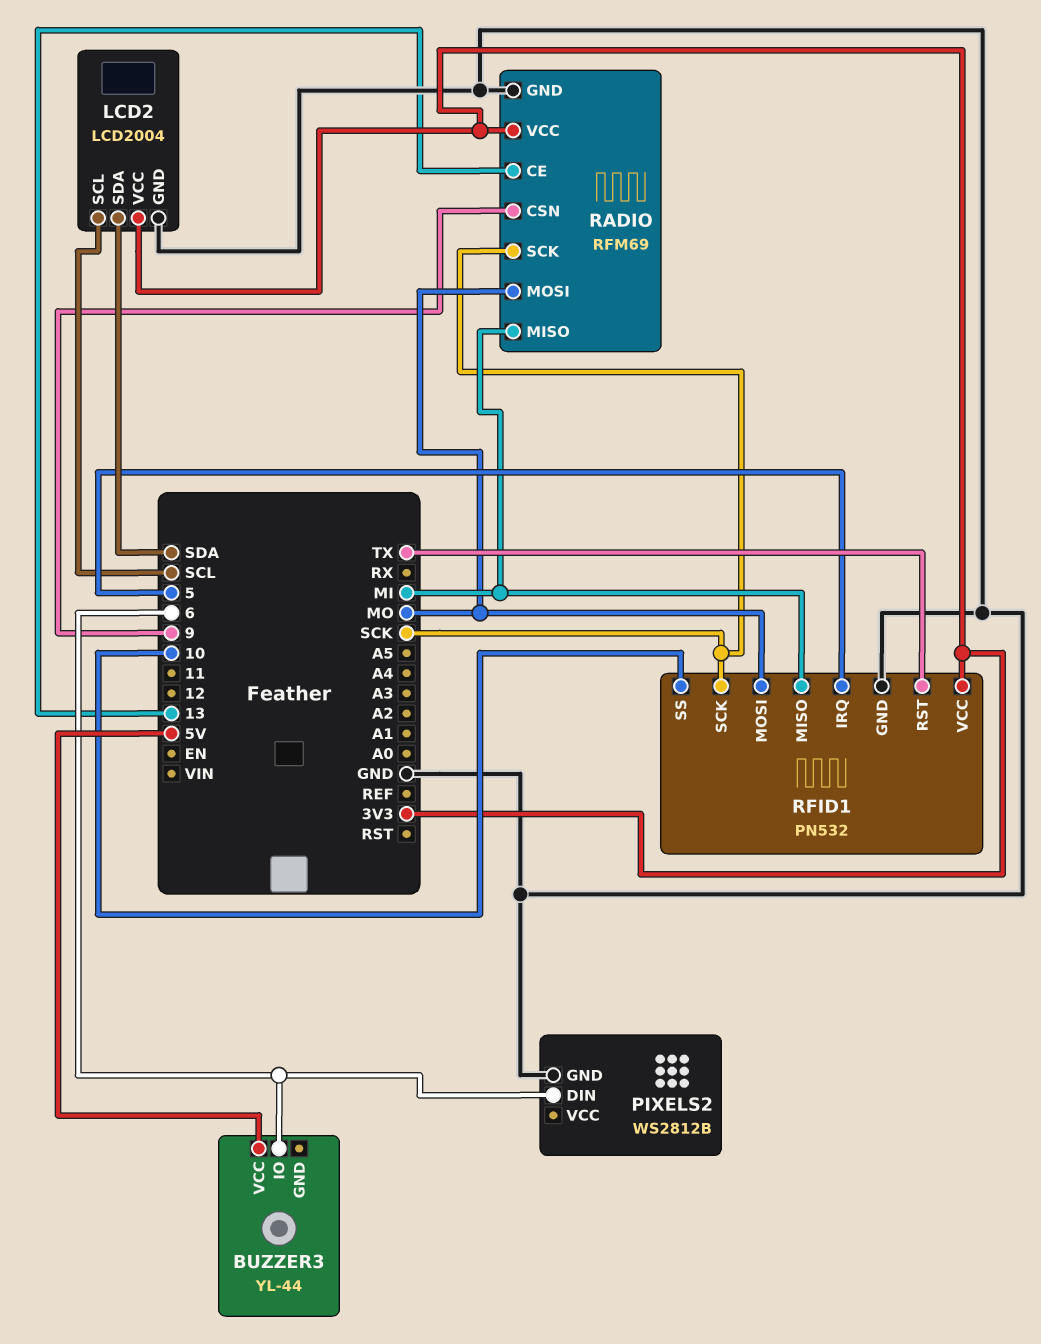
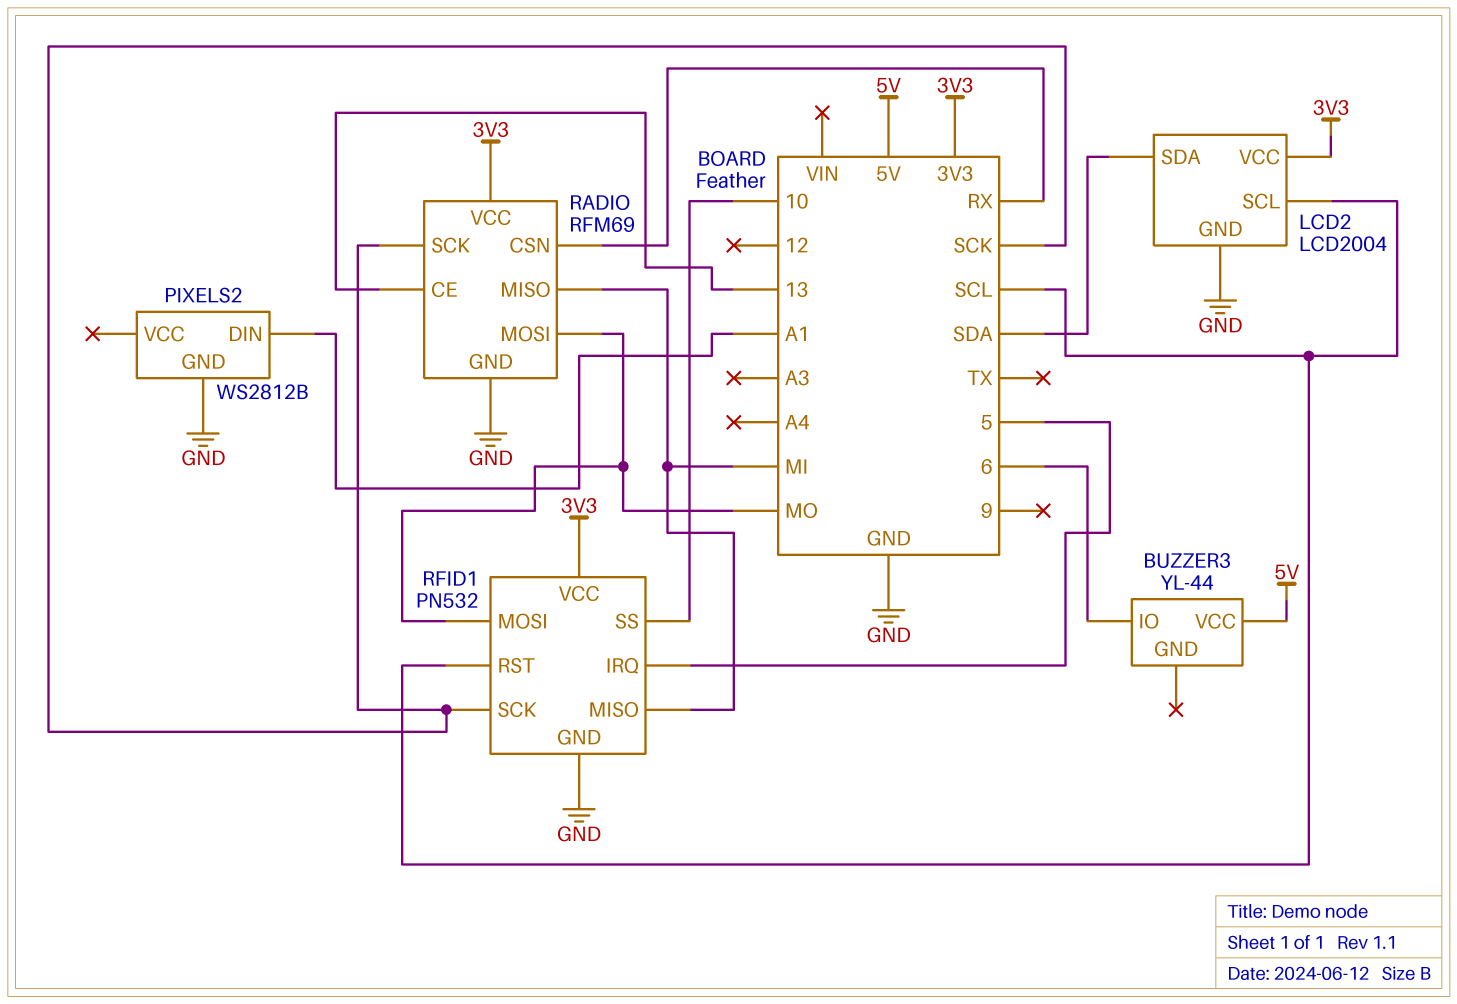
PIXELS2 pin DIN: 6 -> A1
RADIO pin CSN: 9 -> RX
RFID1 pin RST: TX -> SCL

